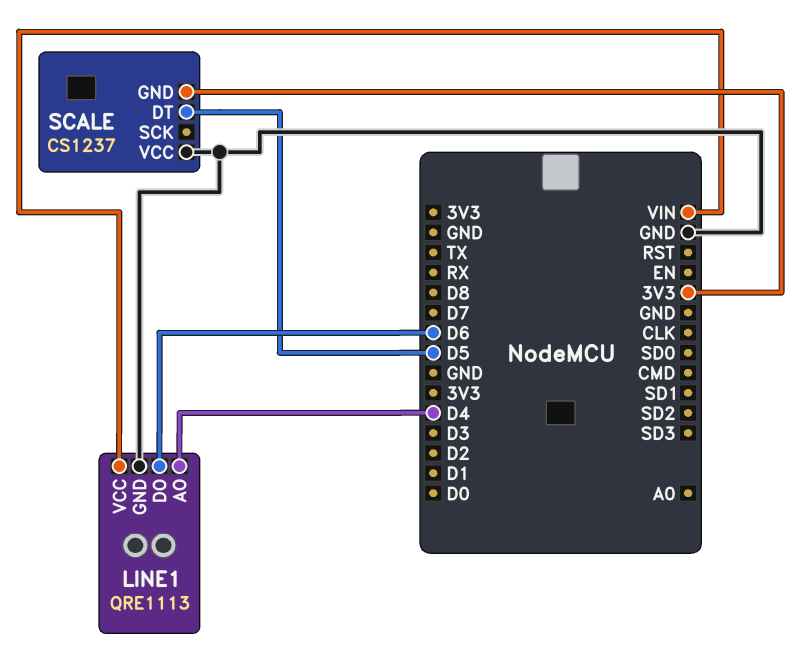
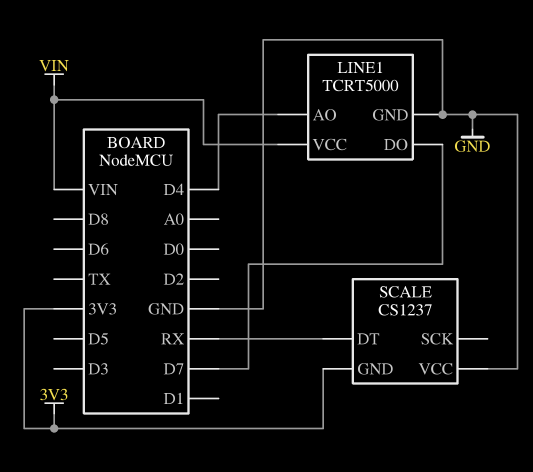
LINE1: QRE1113 -> TCRT5000
LINE1 pin DO: D6 -> D7
SCALE pin DT: D5 -> RX

